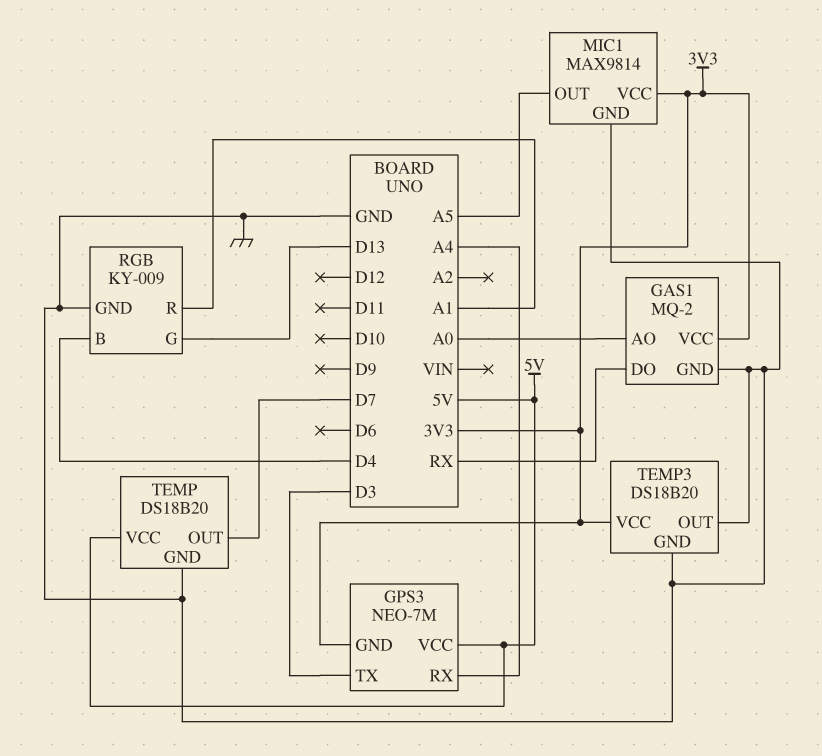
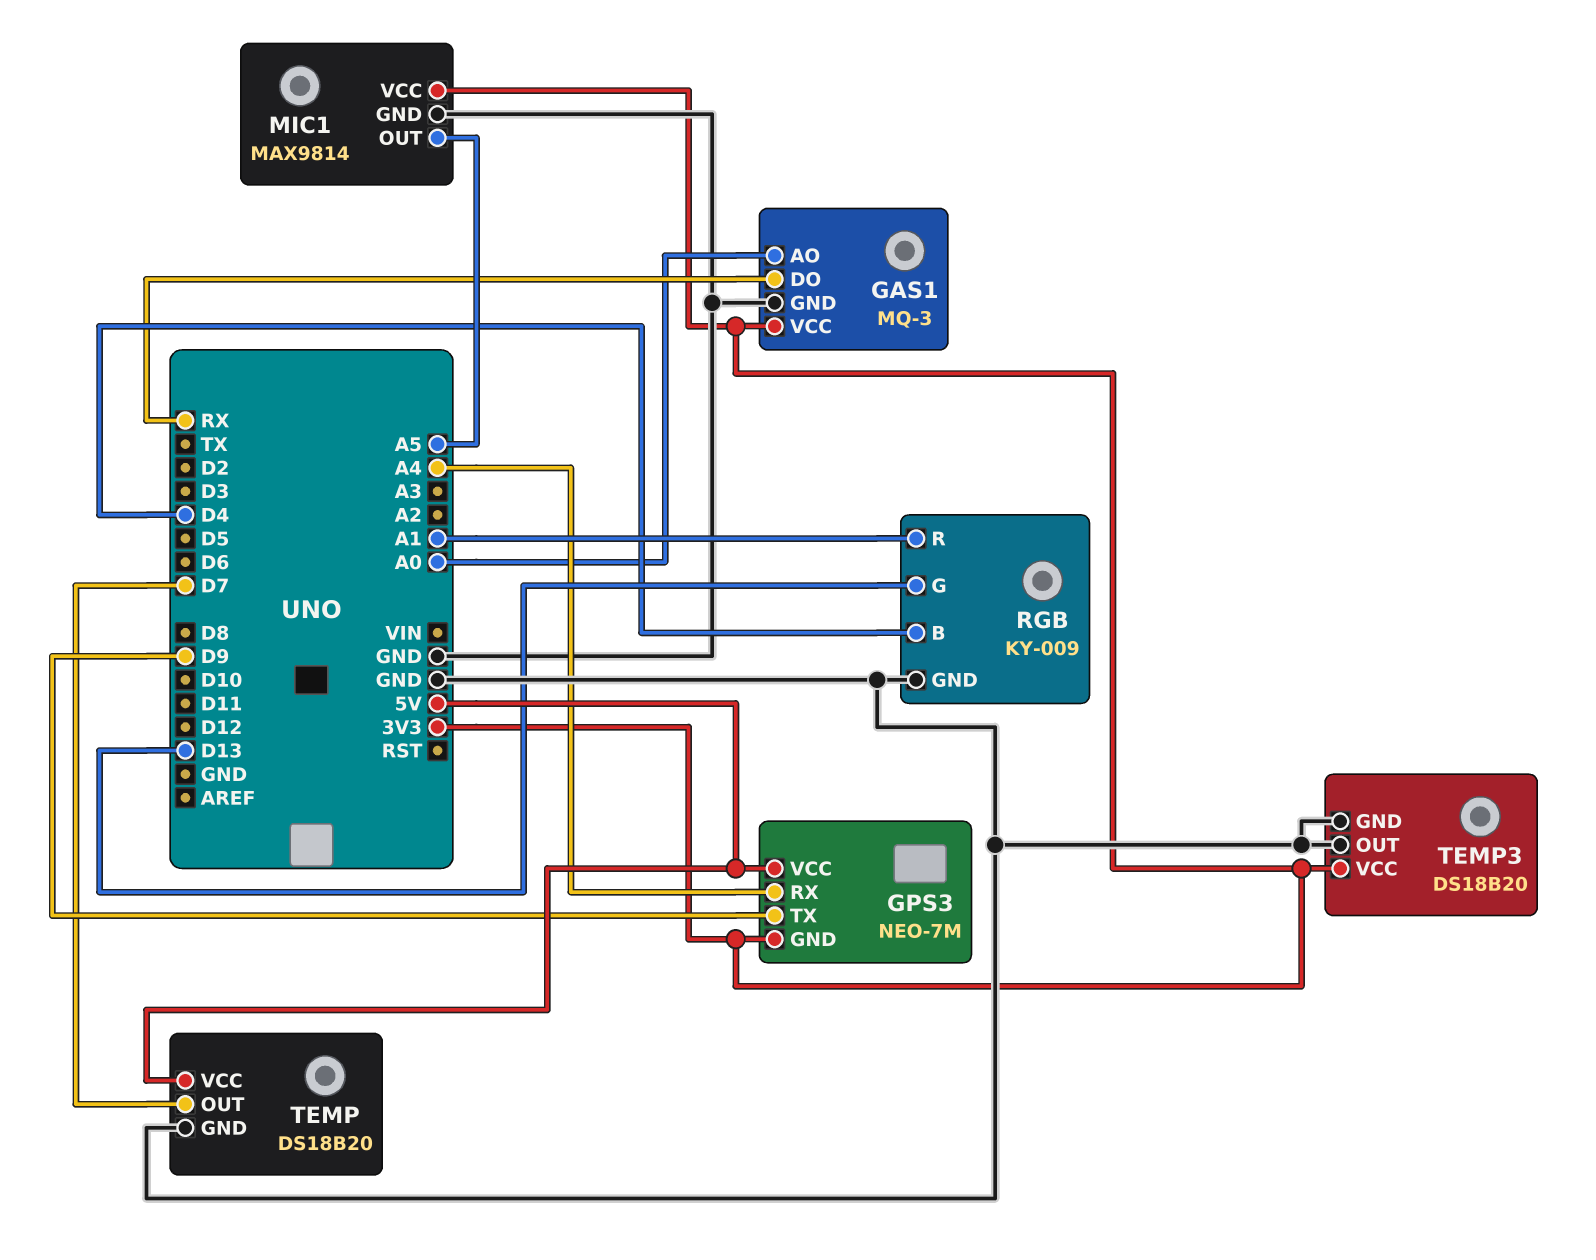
GAS1: MQ-2 -> MQ-3
GPS3 pin TX: D3 -> D9

